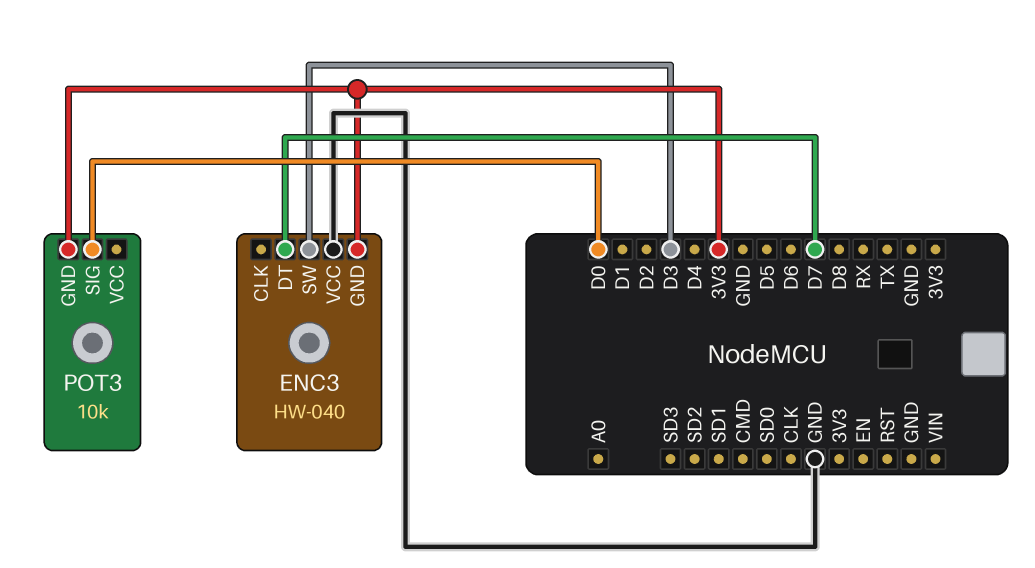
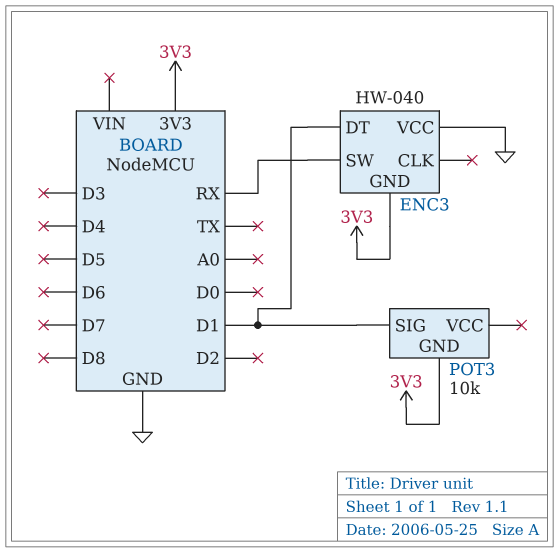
ENC3 pin DT: D7 -> D1
ENC3 pin SW: D3 -> RX
POT3 pin SIG: D0 -> D1

